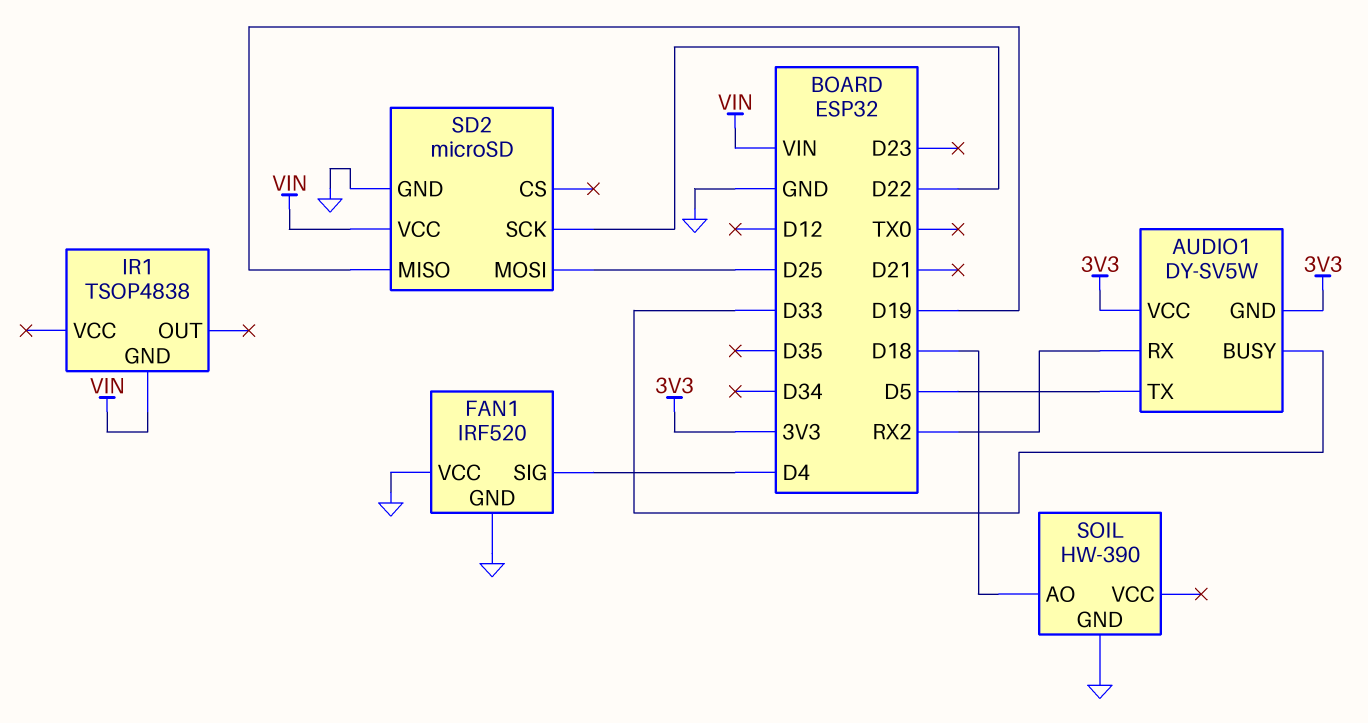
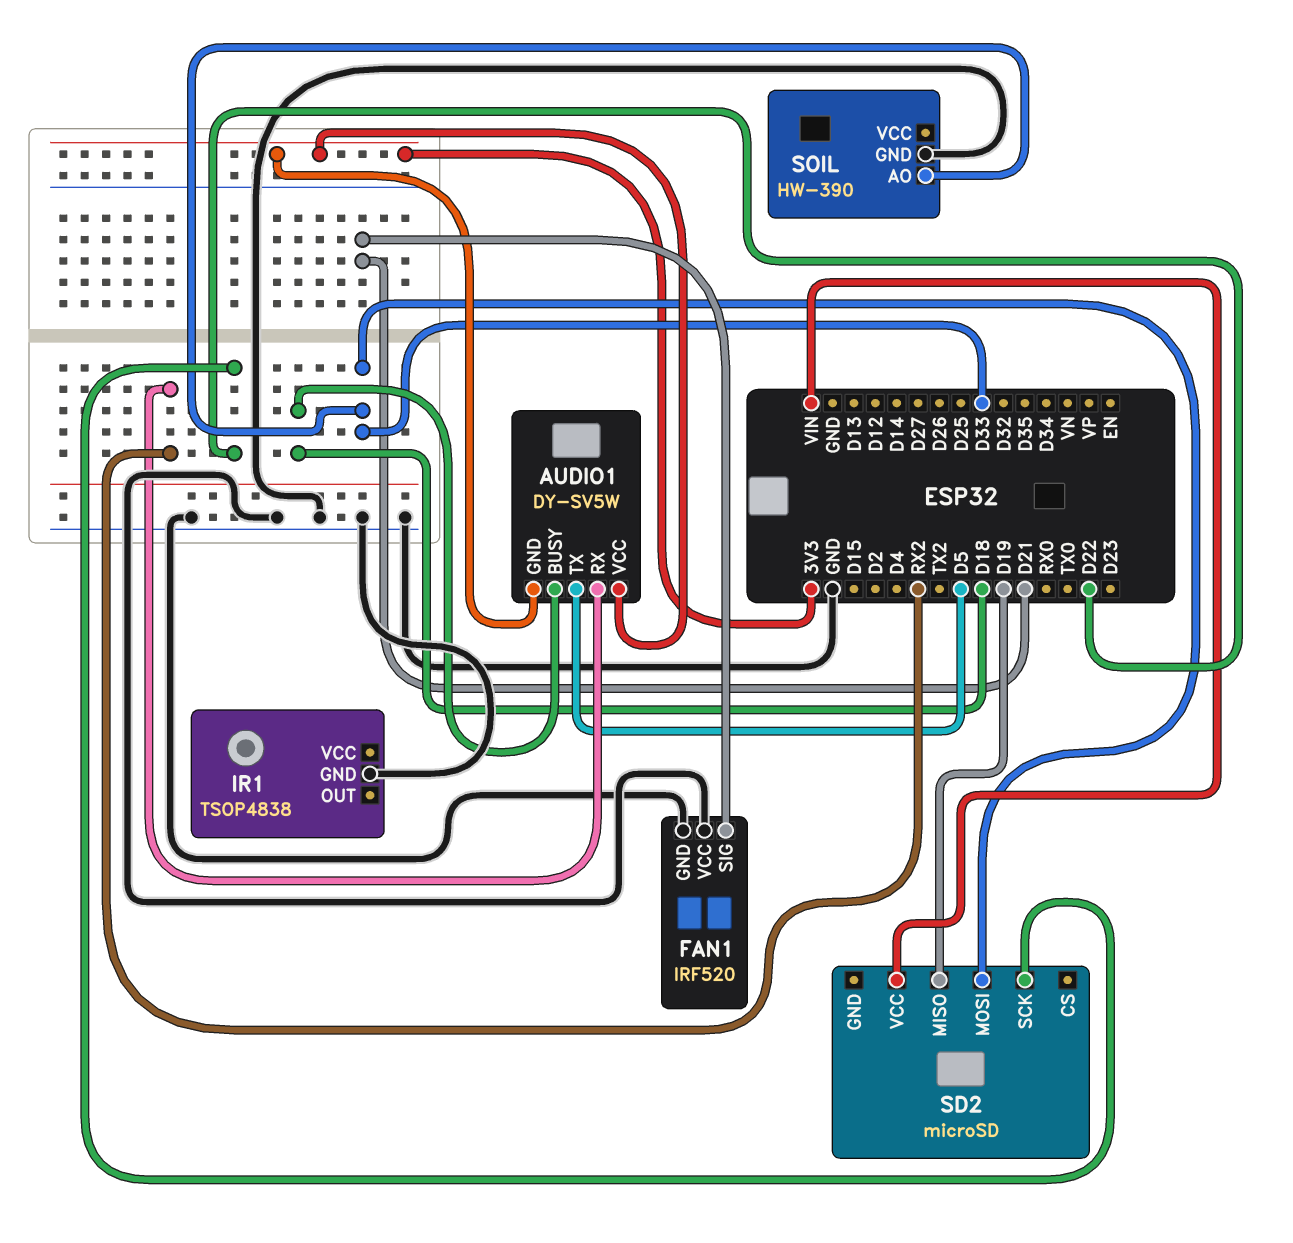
AUDIO1 pin BUSY: D33 -> D18
FAN1 pin SIG: D4 -> D21
IR1 pin GND: VIN -> GND
SD2 pin GND: GND -> none
SD2 pin MOSI: D25 -> D33
SOIL pin AO: D18 -> D33

